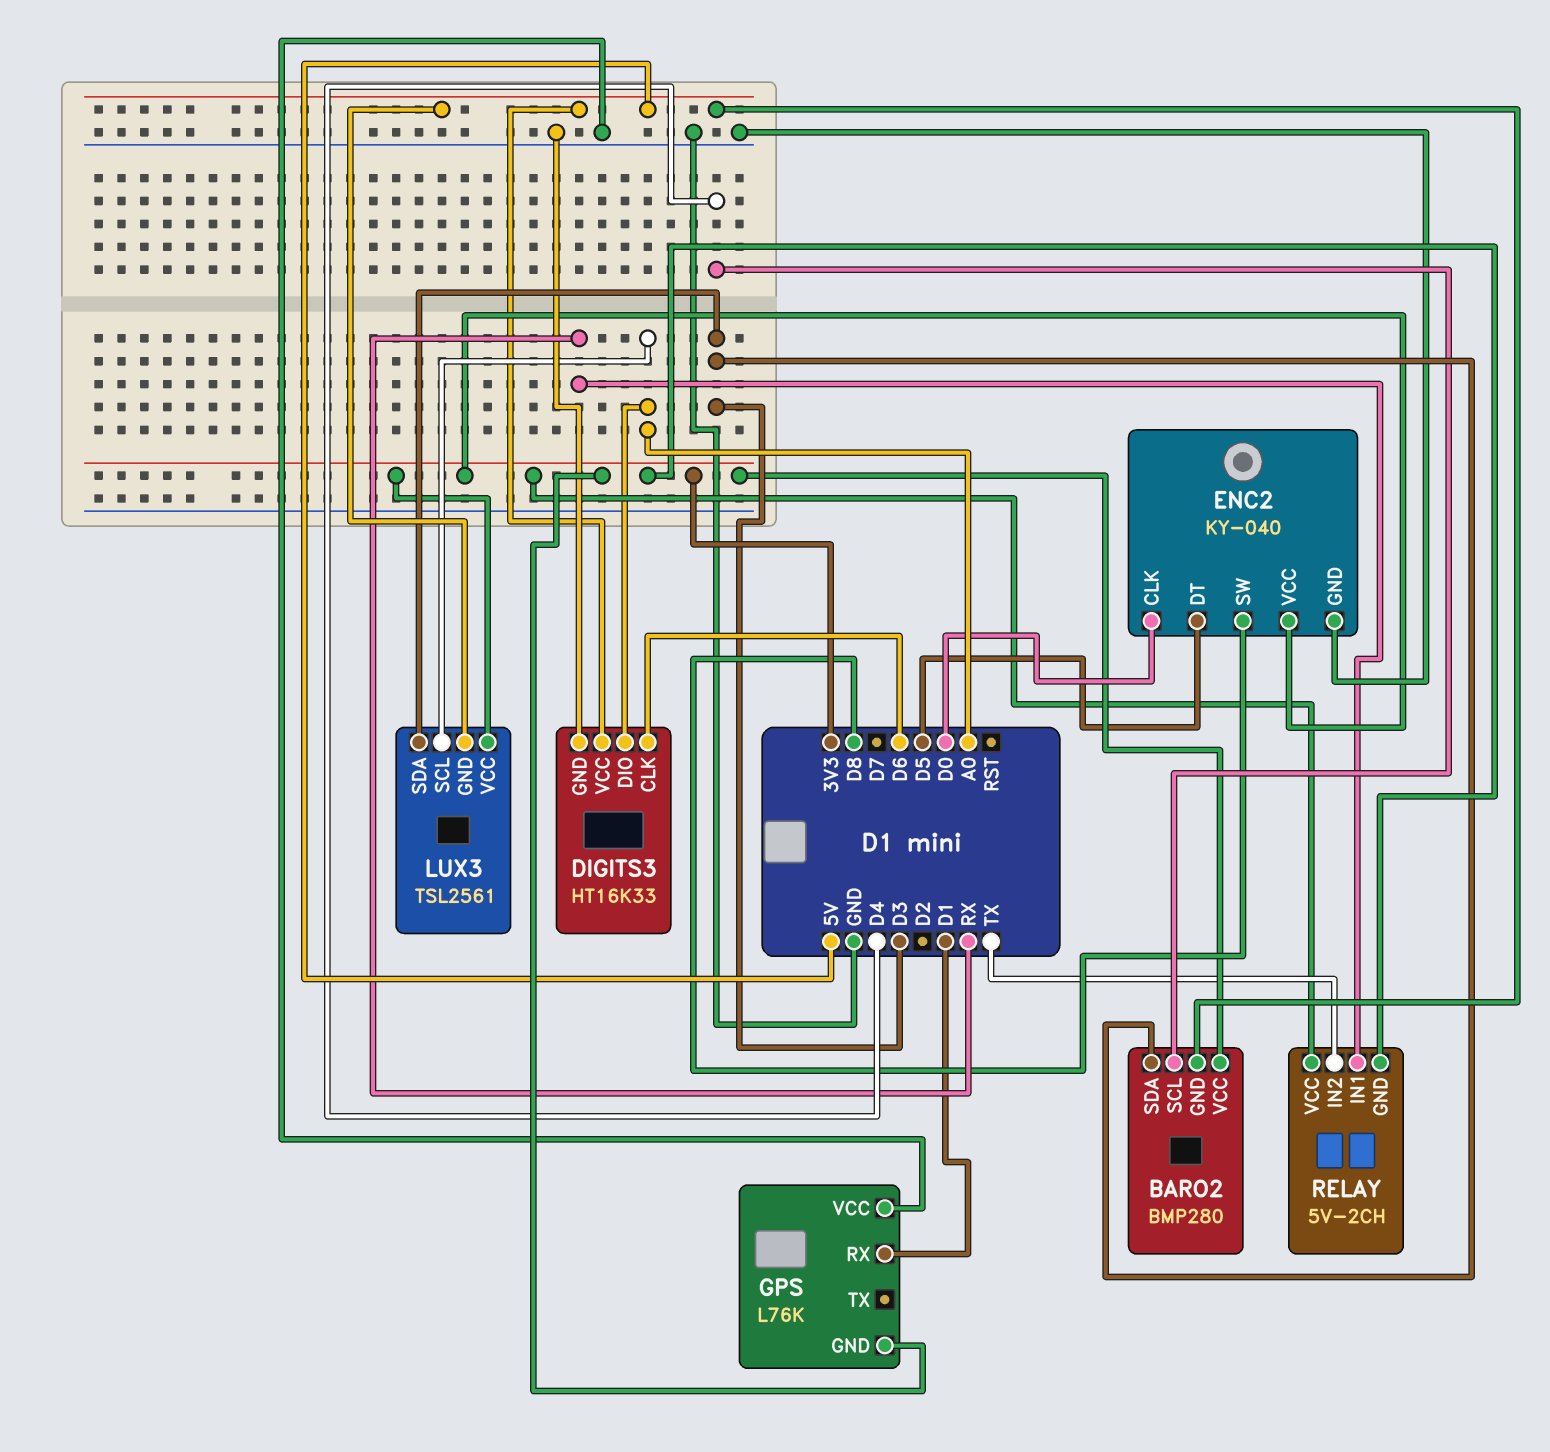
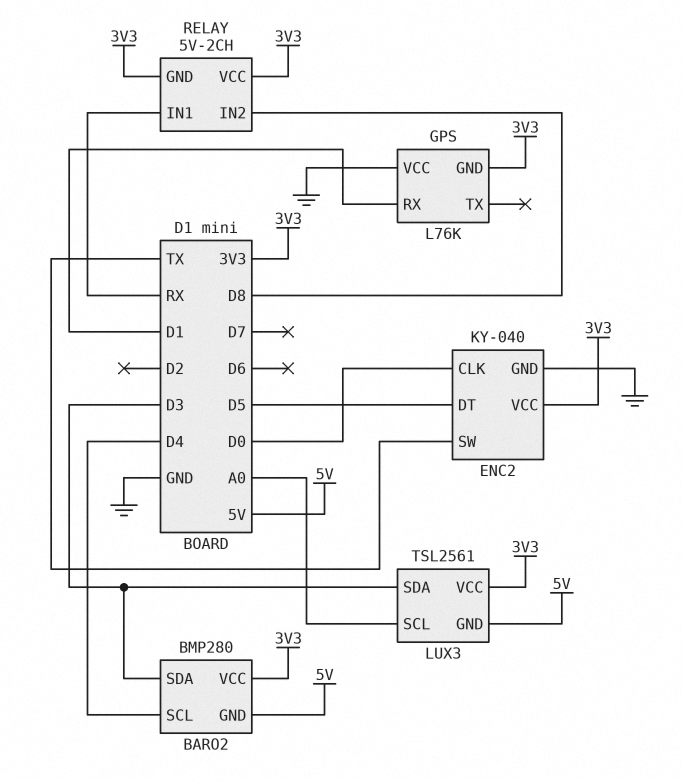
DIGITS3: HT16K33 -> none
DIGITS3 pin CLK: D6 -> none
DIGITS3 pin DIO: A0 -> none
DIGITS3 pin GND: GND -> none
DIGITS3 pin VCC: 5V -> none
ENC2 pin SW: D8 -> TX
RELAY pin IN2: TX -> D8

